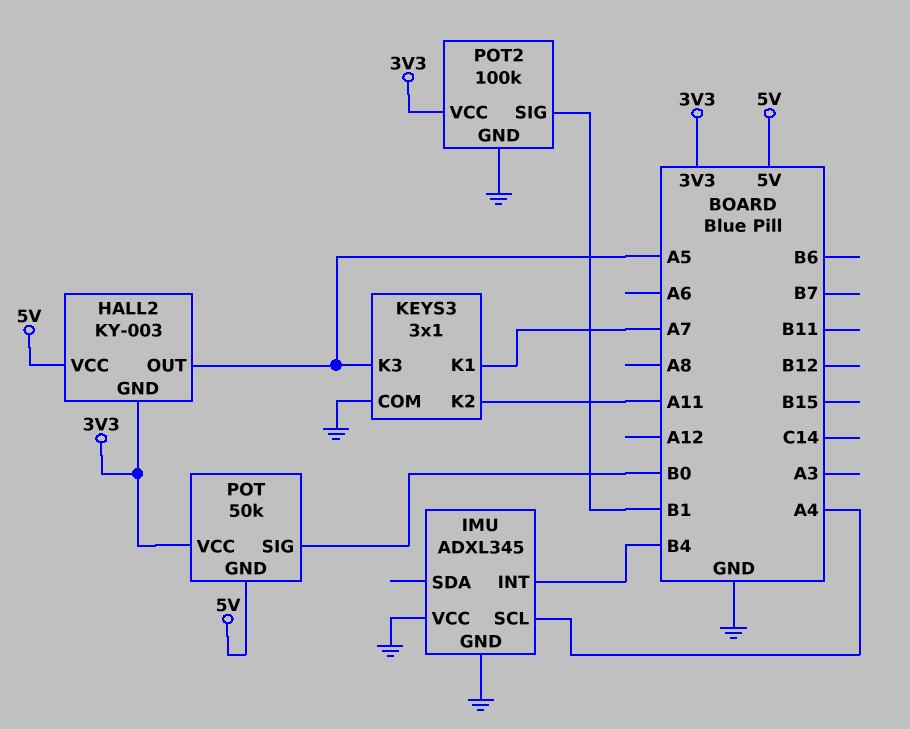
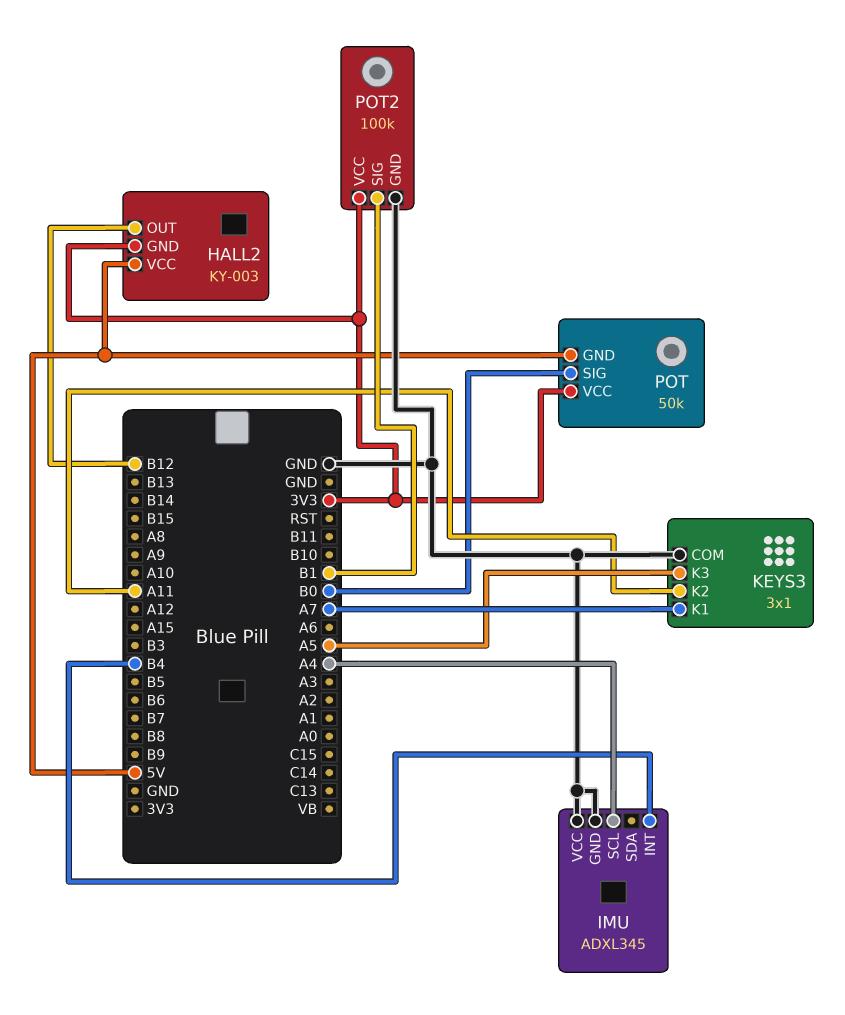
HALL2 pin OUT: A5 -> B12

